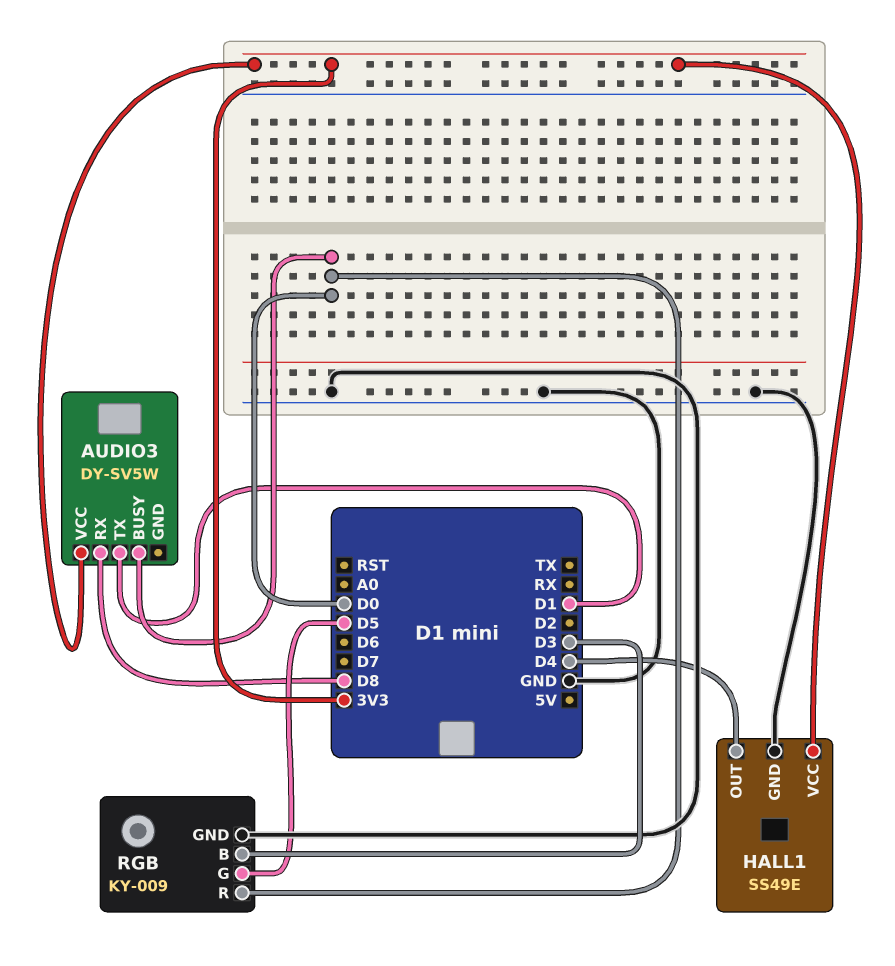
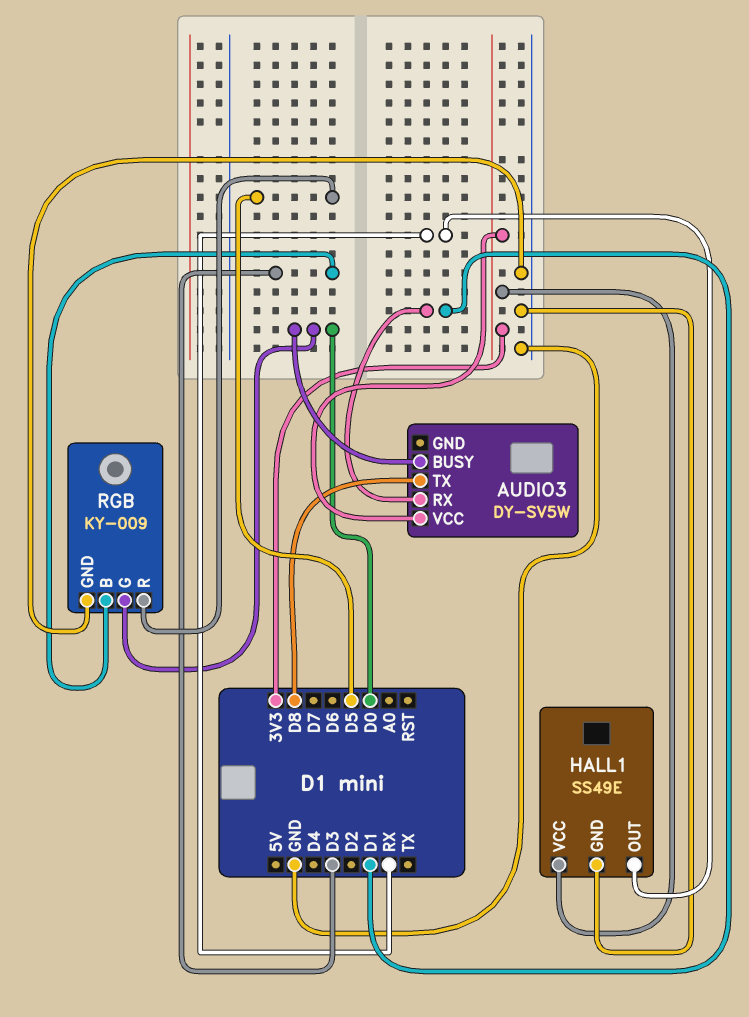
AUDIO3 pin RX: D8 -> D1
AUDIO3 pin TX: D1 -> D8
HALL1 pin OUT: D4 -> RX
RGB pin G: D5 -> D0
RGB pin R: D0 -> D5

